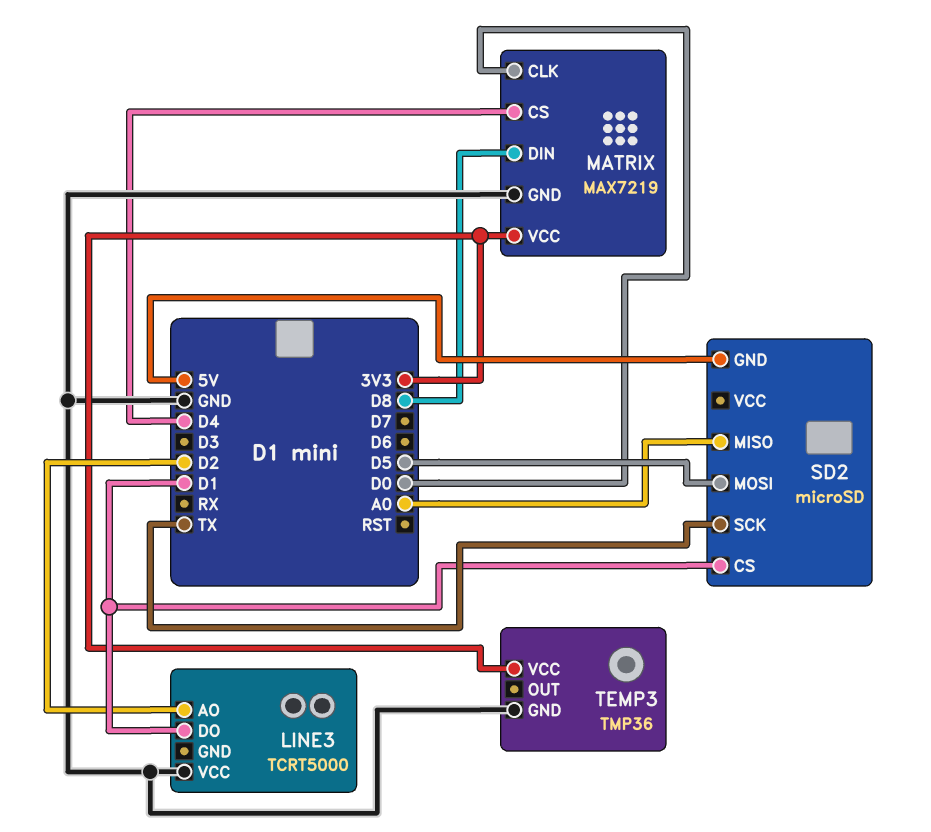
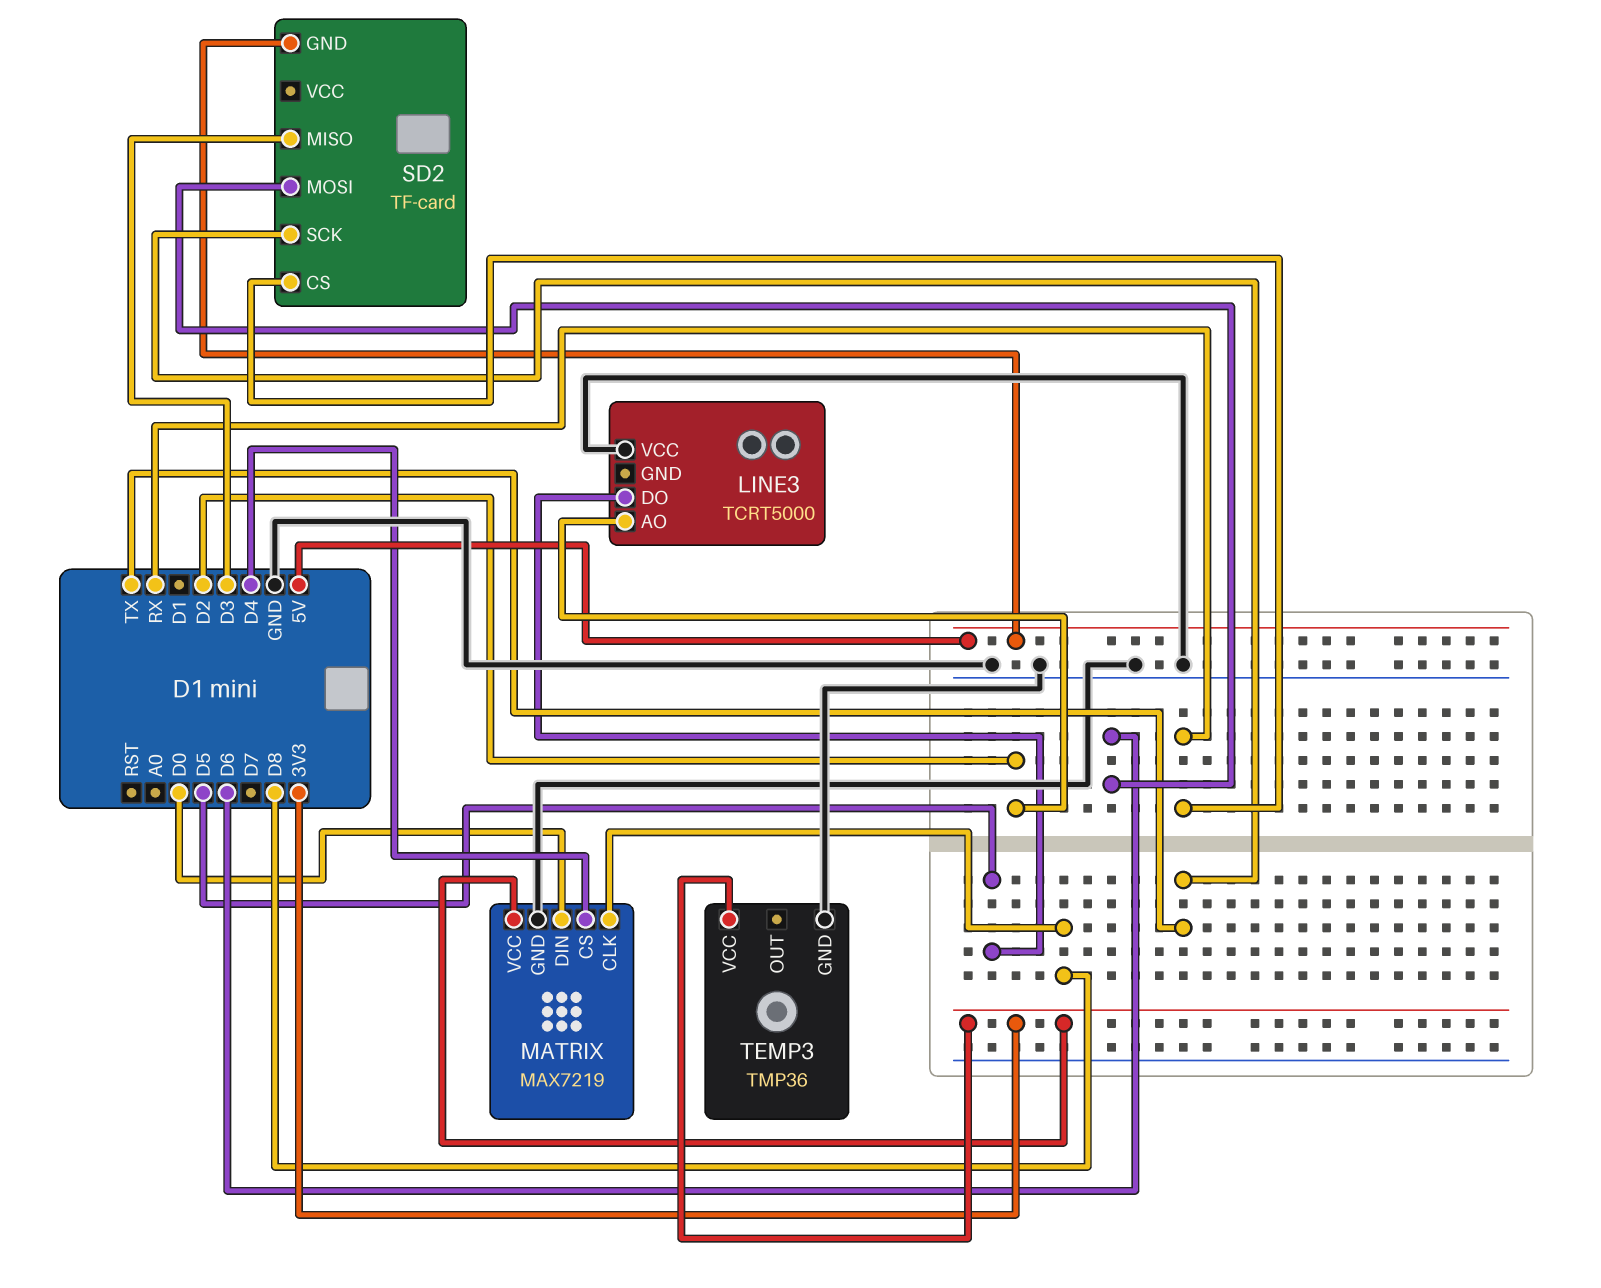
LINE3 pin DO: D1 -> D5
MATRIX pin CLK: D0 -> D8
MATRIX pin DIN: D8 -> D0
SD2: microSD -> TF-card
SD2 pin CS: D1 -> RX
SD2 pin MISO: A0 -> D3
SD2 pin MOSI: D5 -> D6

